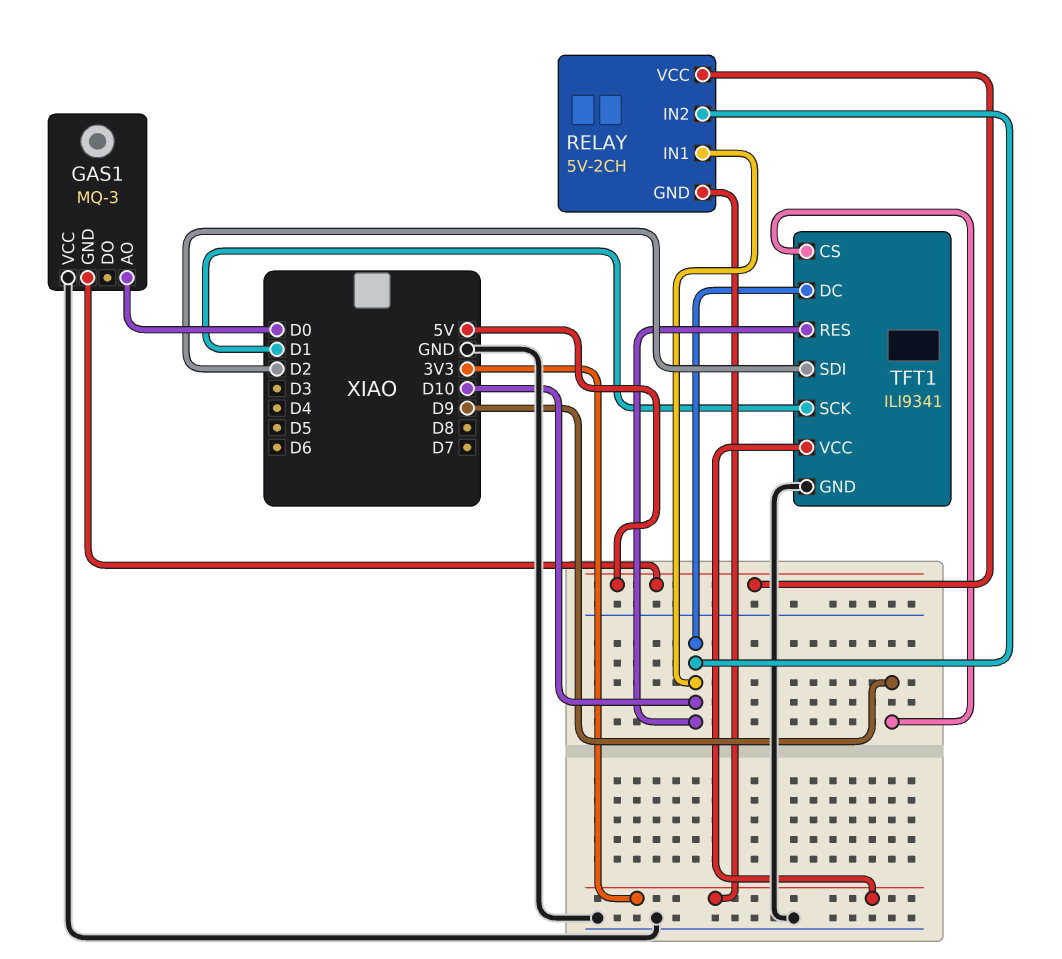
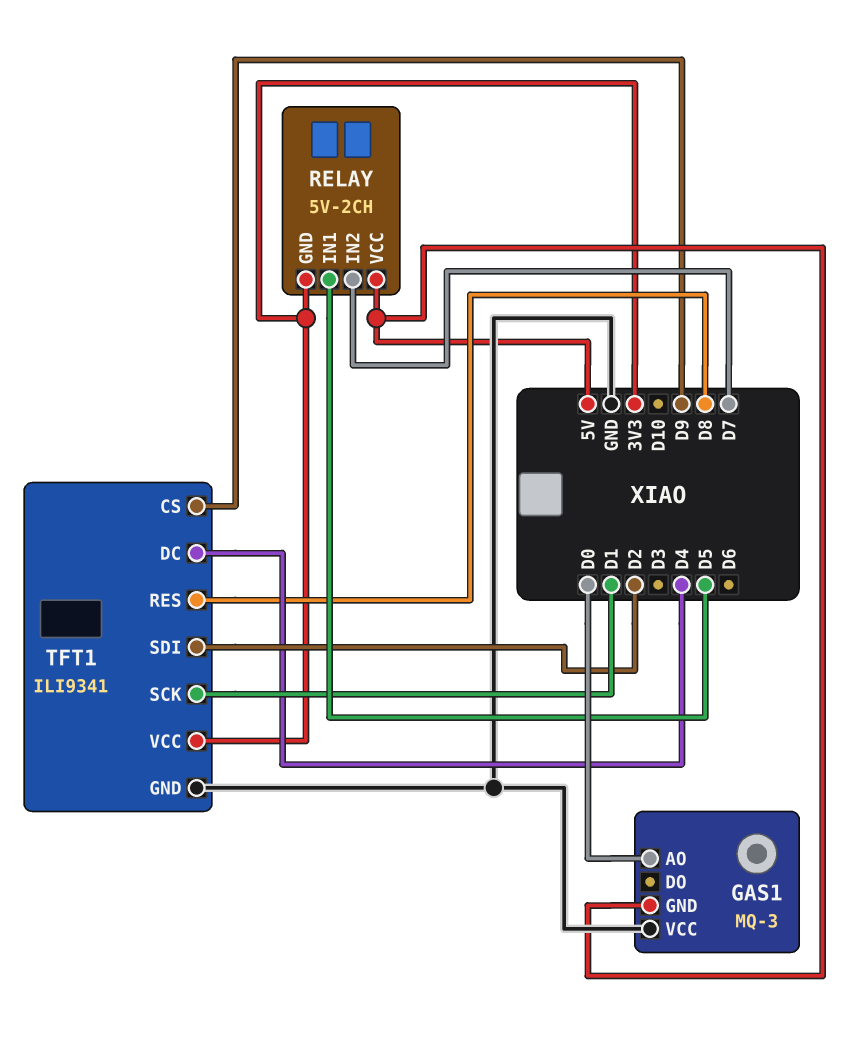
RELAY pin IN1: D10 -> D5
RELAY pin IN2: D10 -> D7
TFT1 pin DC: D10 -> D4
TFT1 pin RES: D10 -> D8

